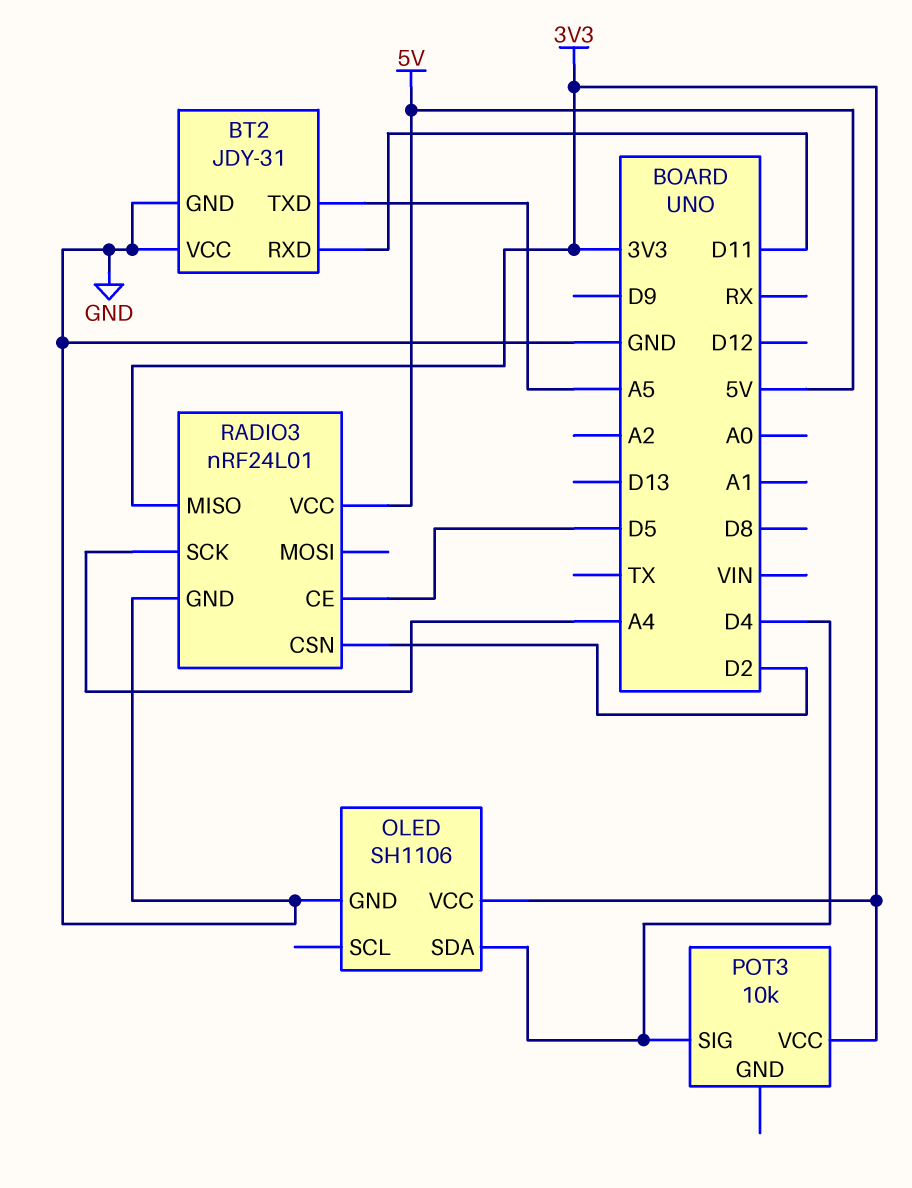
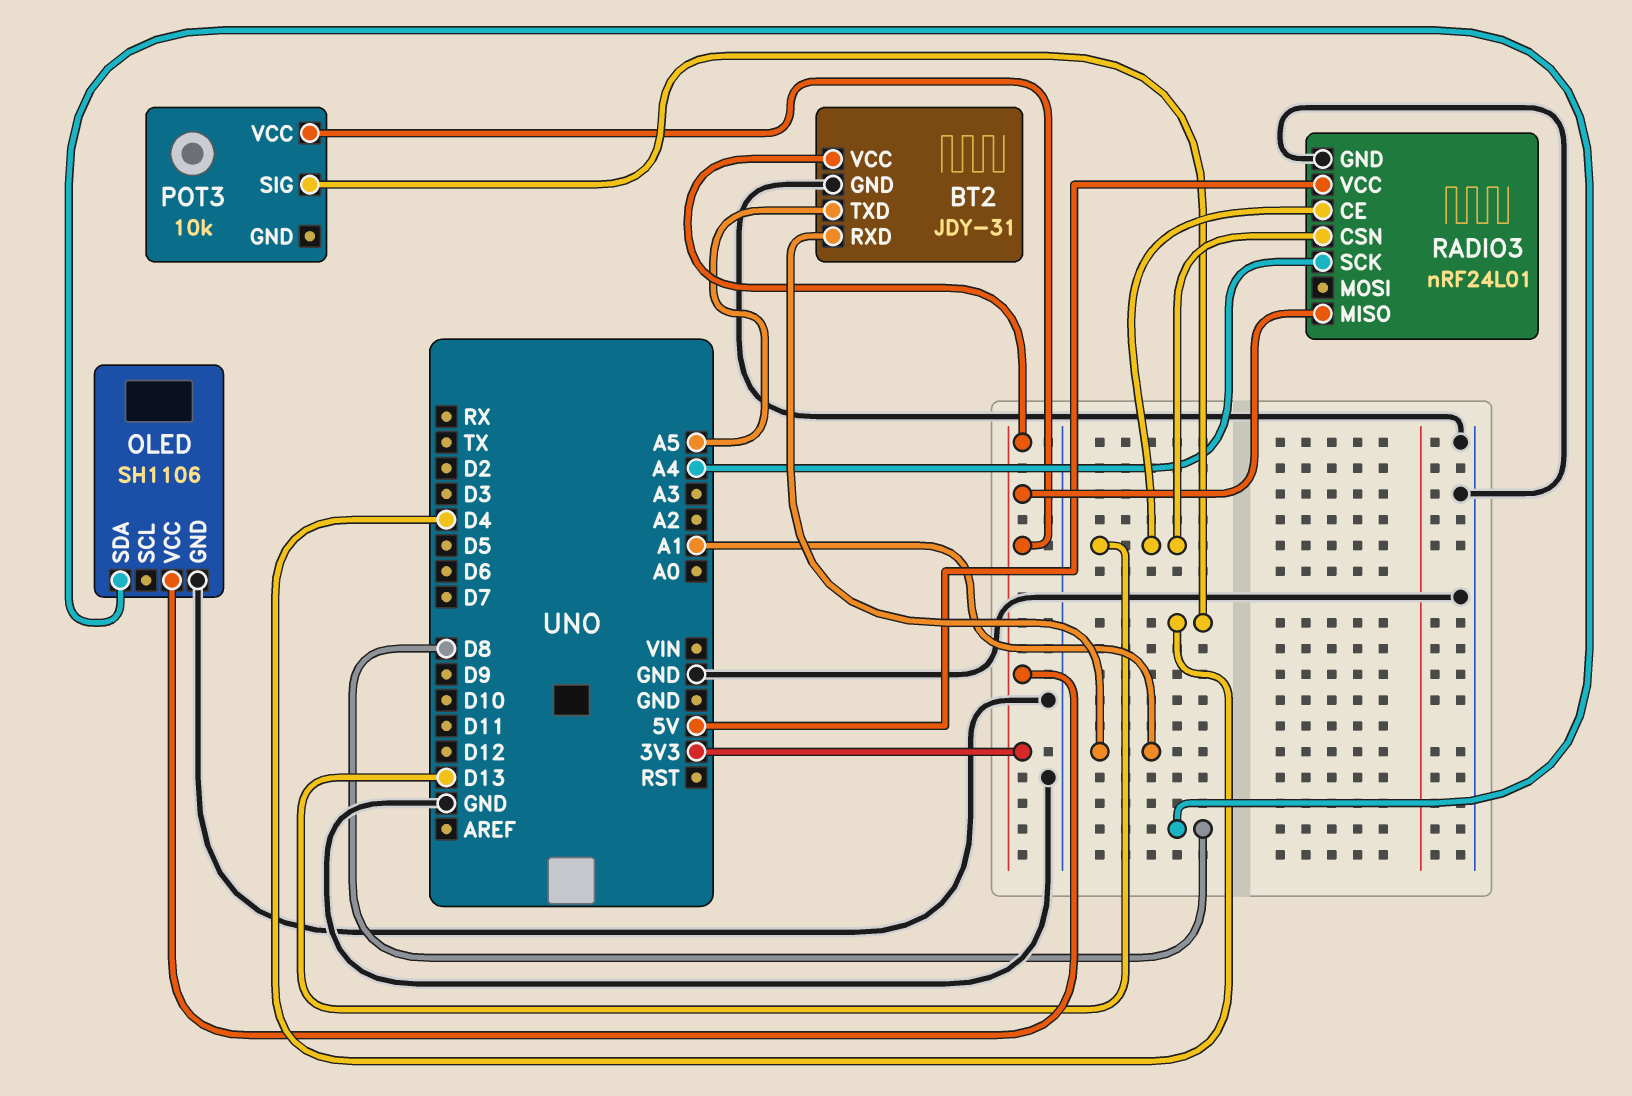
BT2 pin RXD: D11 -> A1
BT2 pin VCC: GND -> 3V3
OLED pin SDA: D4 -> D8
RADIO3 pin CE: D5 -> D13
RADIO3 pin CSN: D2 -> D13

